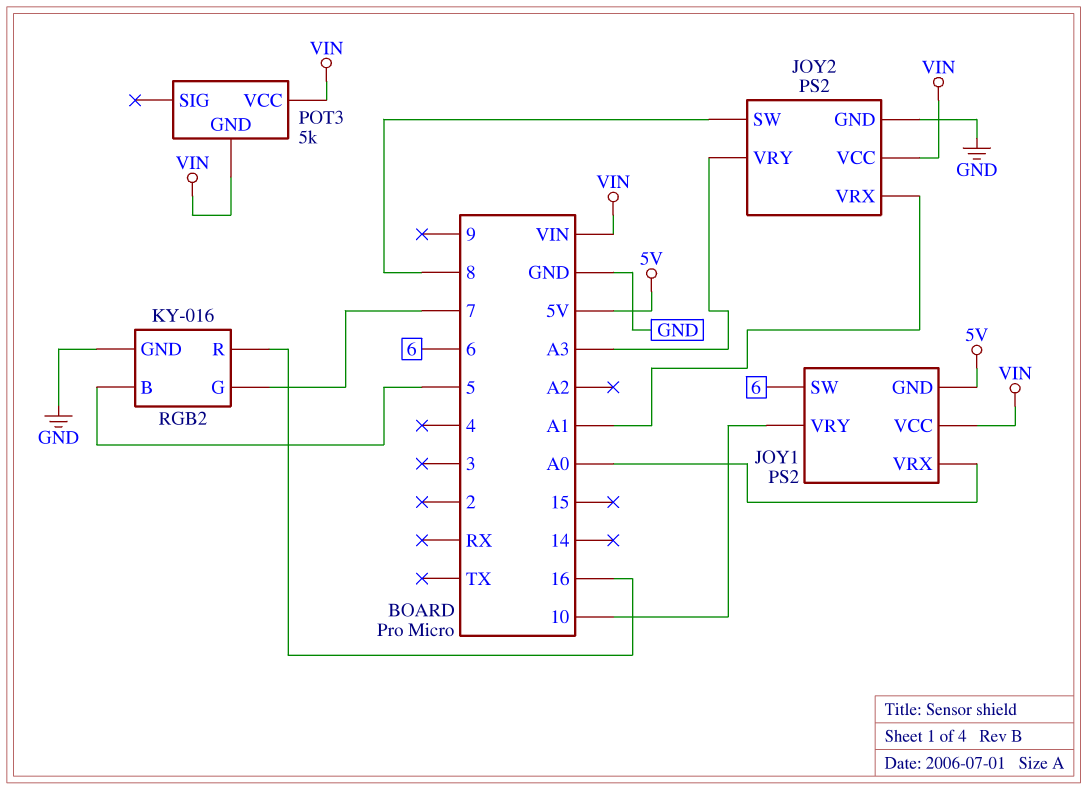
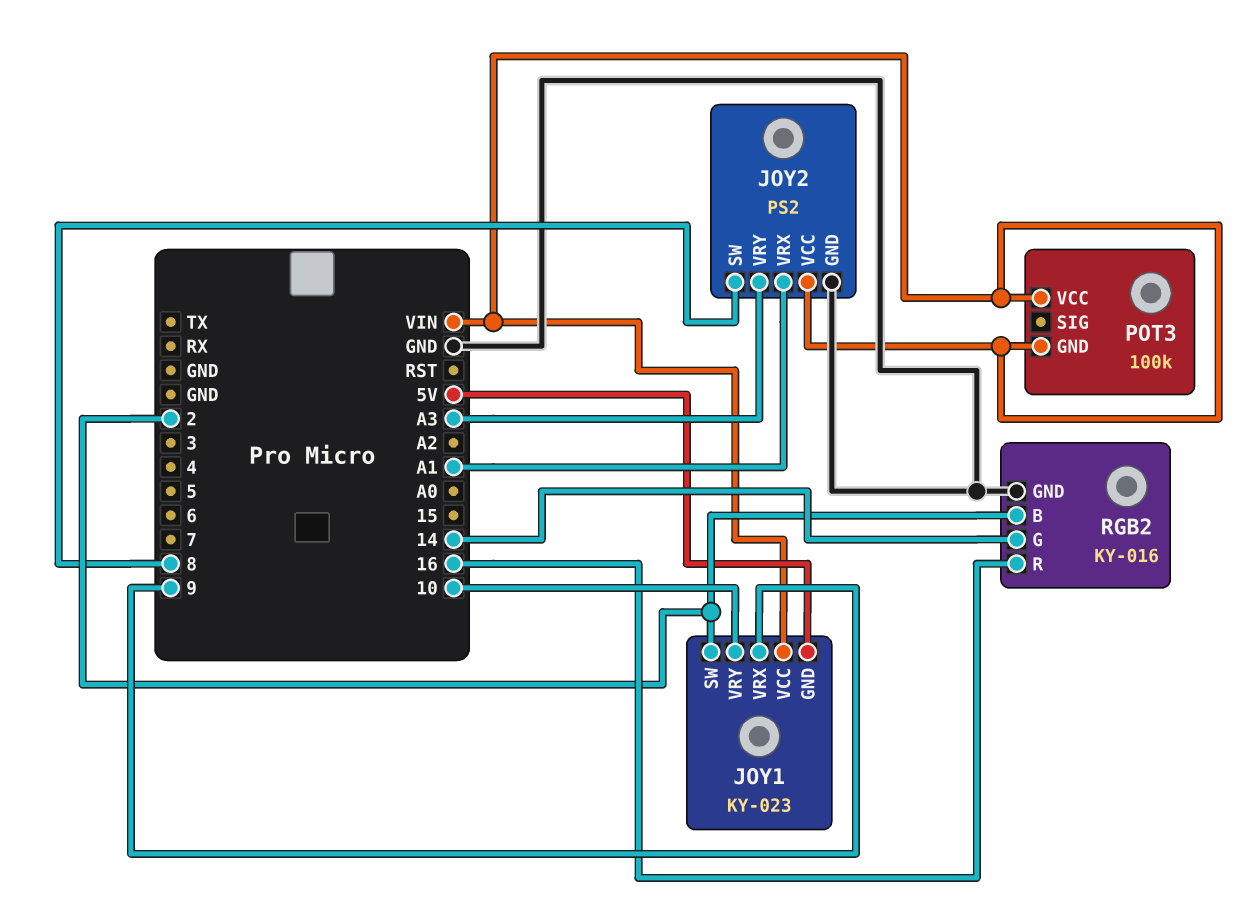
JOY1: PS2 -> KY-023
JOY1 pin SW: 6 -> 2
JOY1 pin VRX: A0 -> 9
POT3: 5k -> 100k
RGB2 pin B: 5 -> 2
RGB2 pin G: 7 -> 14

